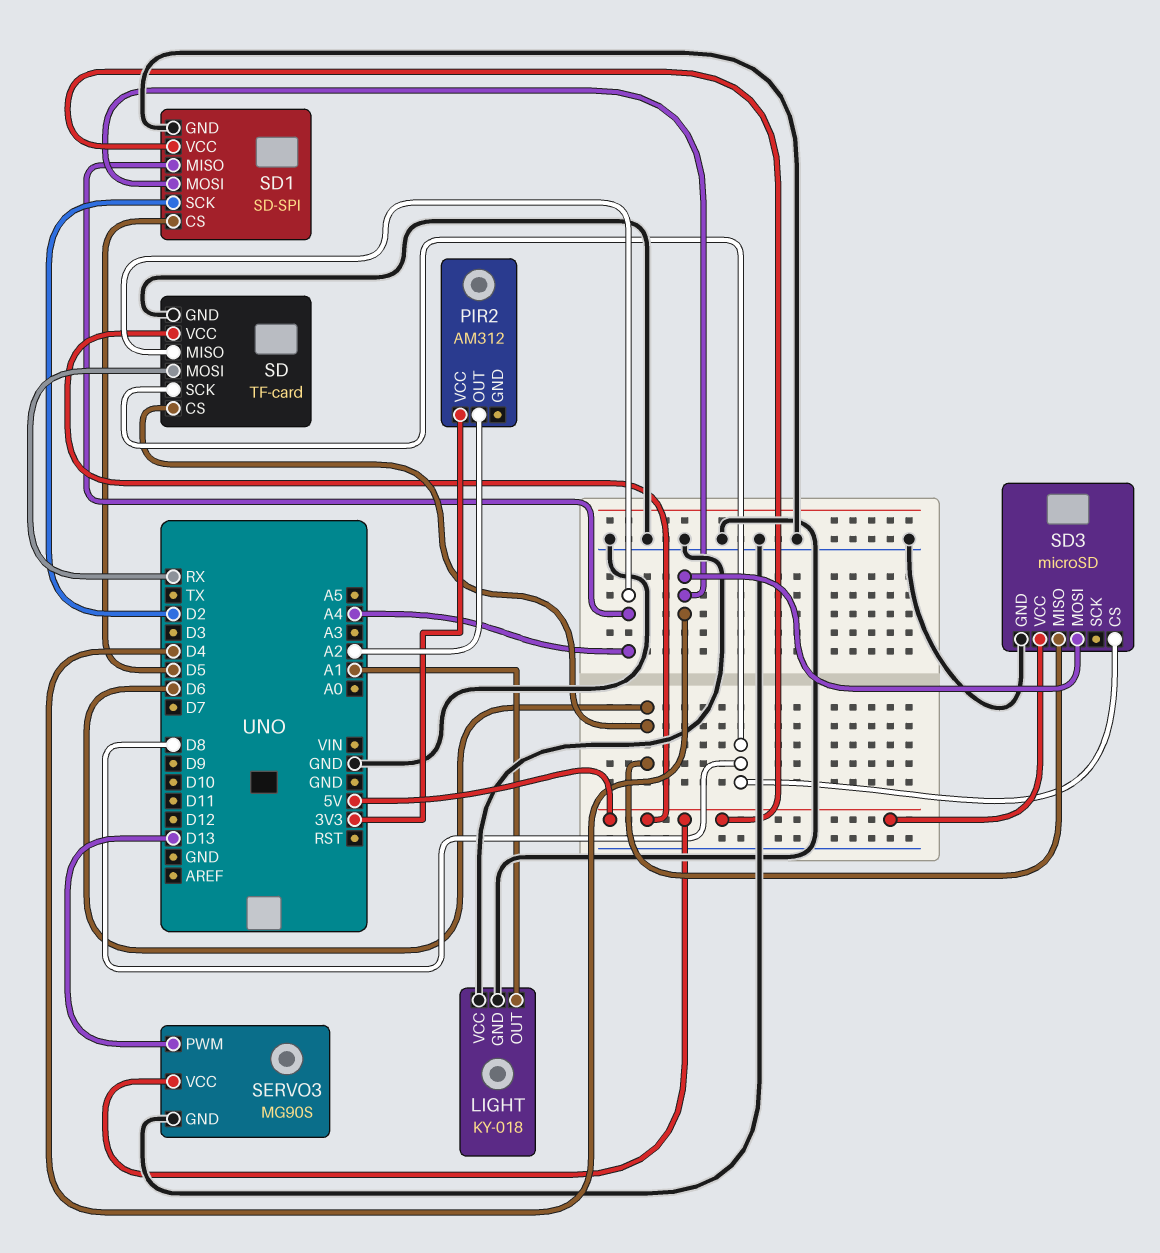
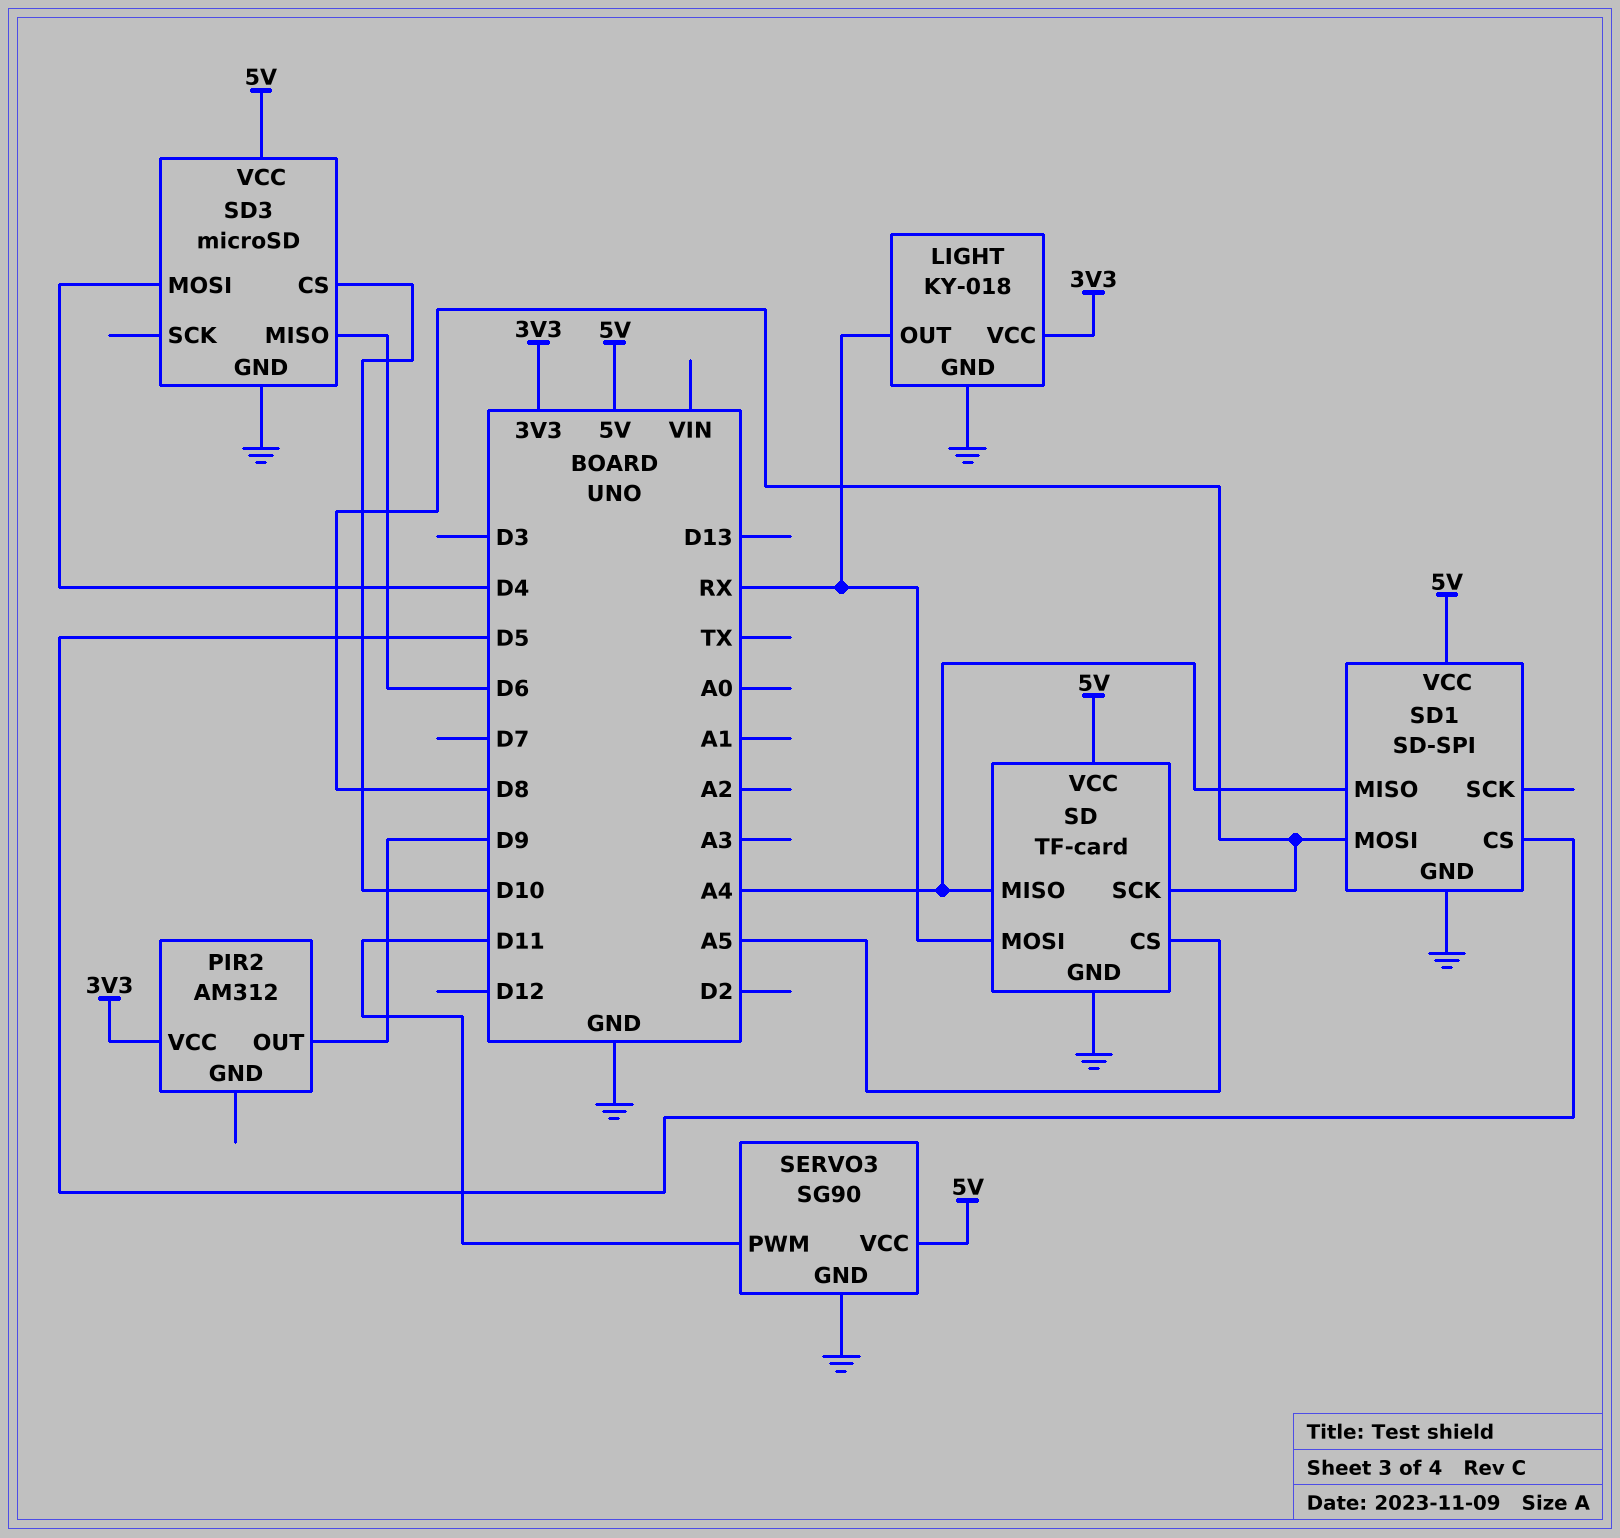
LIGHT pin OUT: A1 -> RX
LIGHT pin VCC: GND -> 3V3
PIR2 pin OUT: A2 -> D9
SD pin CS: D6 -> A5
SD1 pin MOSI: D4 -> D8
SD1 pin SCK: D2 -> none
SD3 pin CS: D8 -> D10
SERVO3: MG90S -> SG90
SERVO3 pin PWM: D13 -> D11

